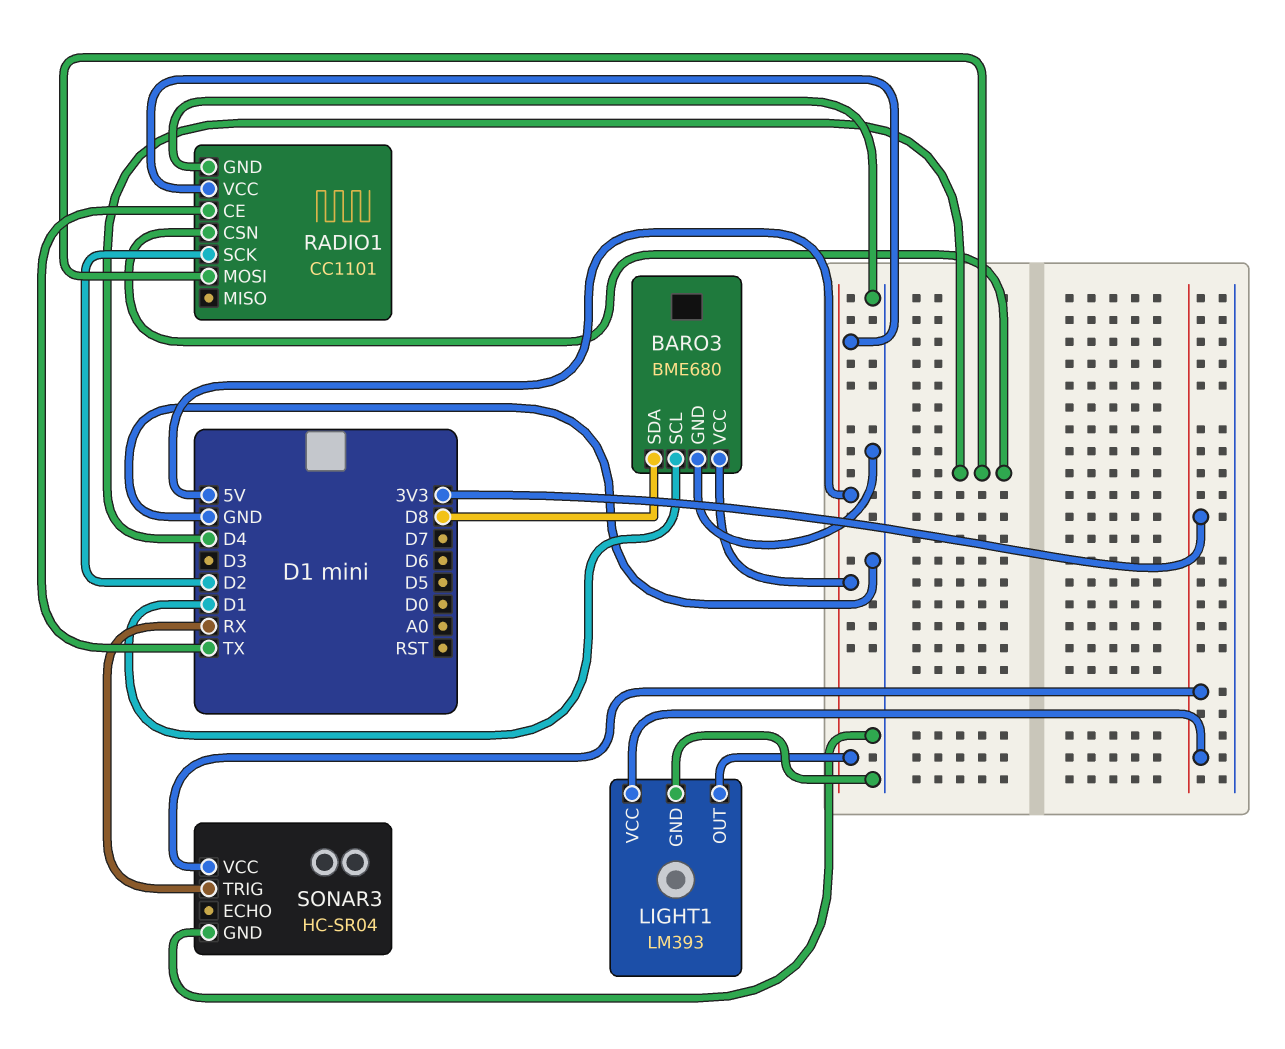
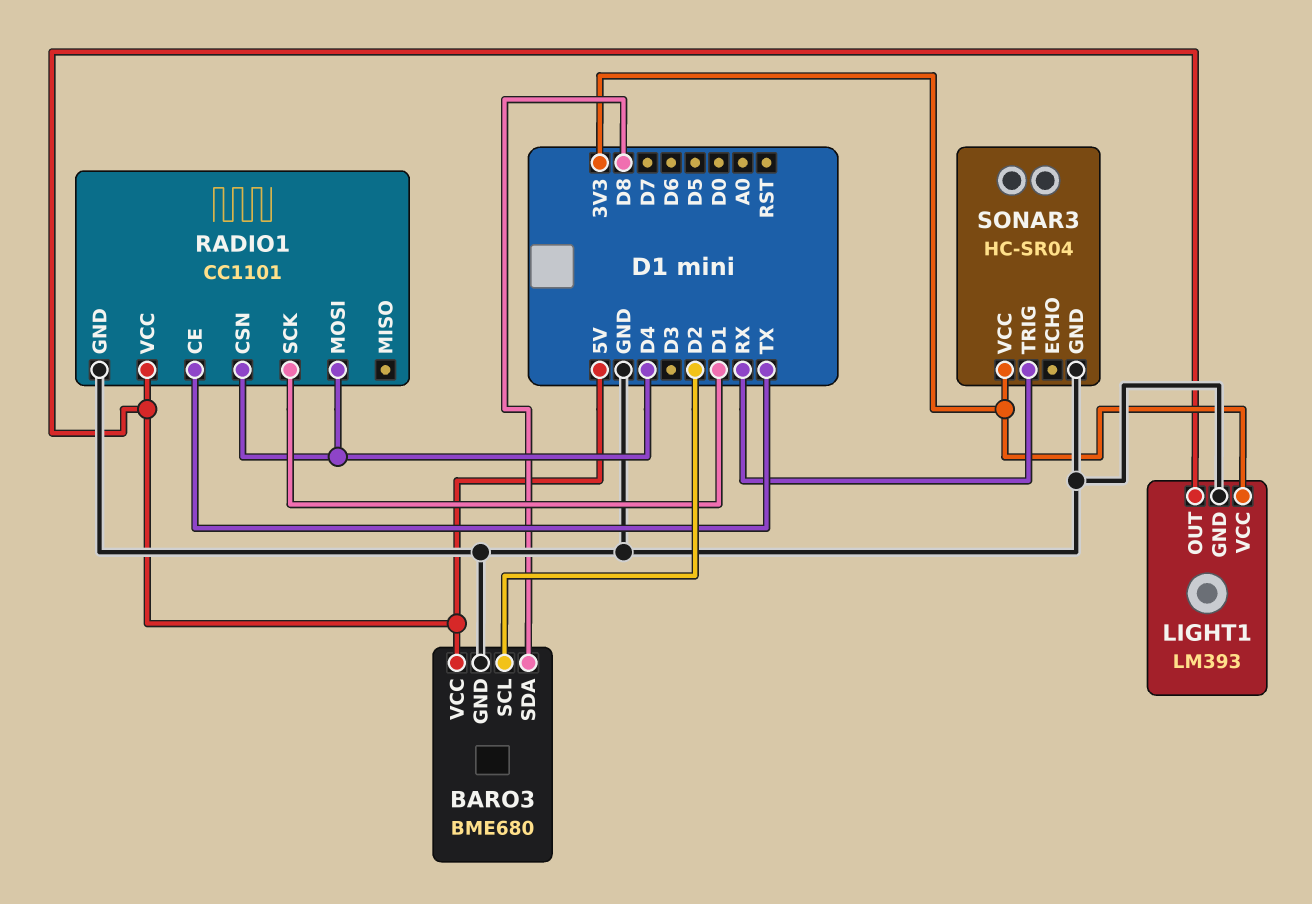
BARO3 pin SCL: D1 -> D2
RADIO1 pin SCK: D2 -> D1

